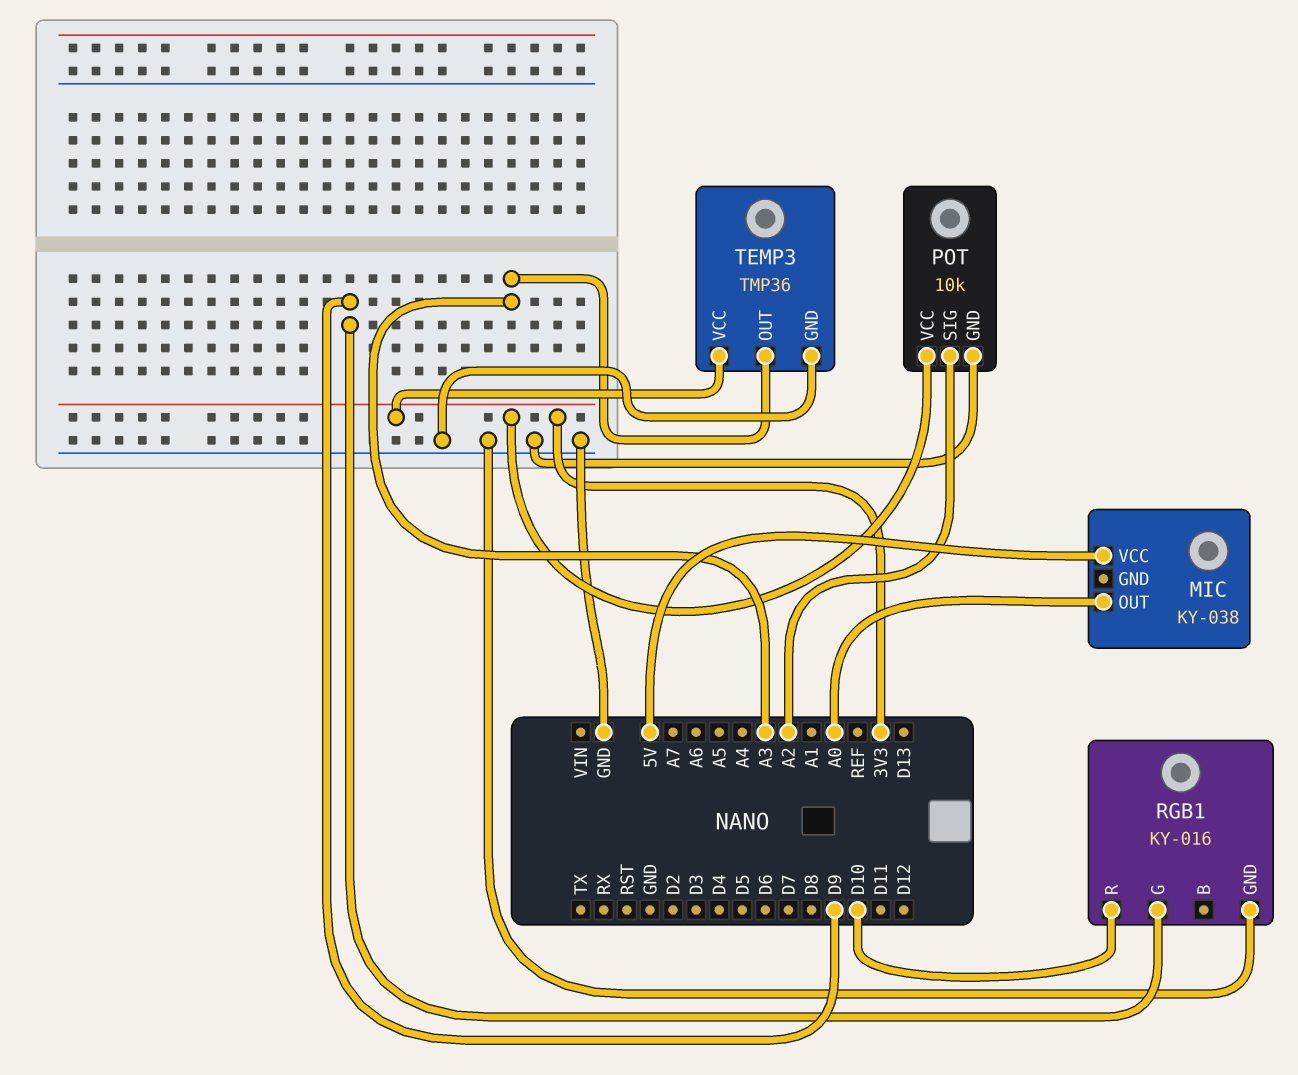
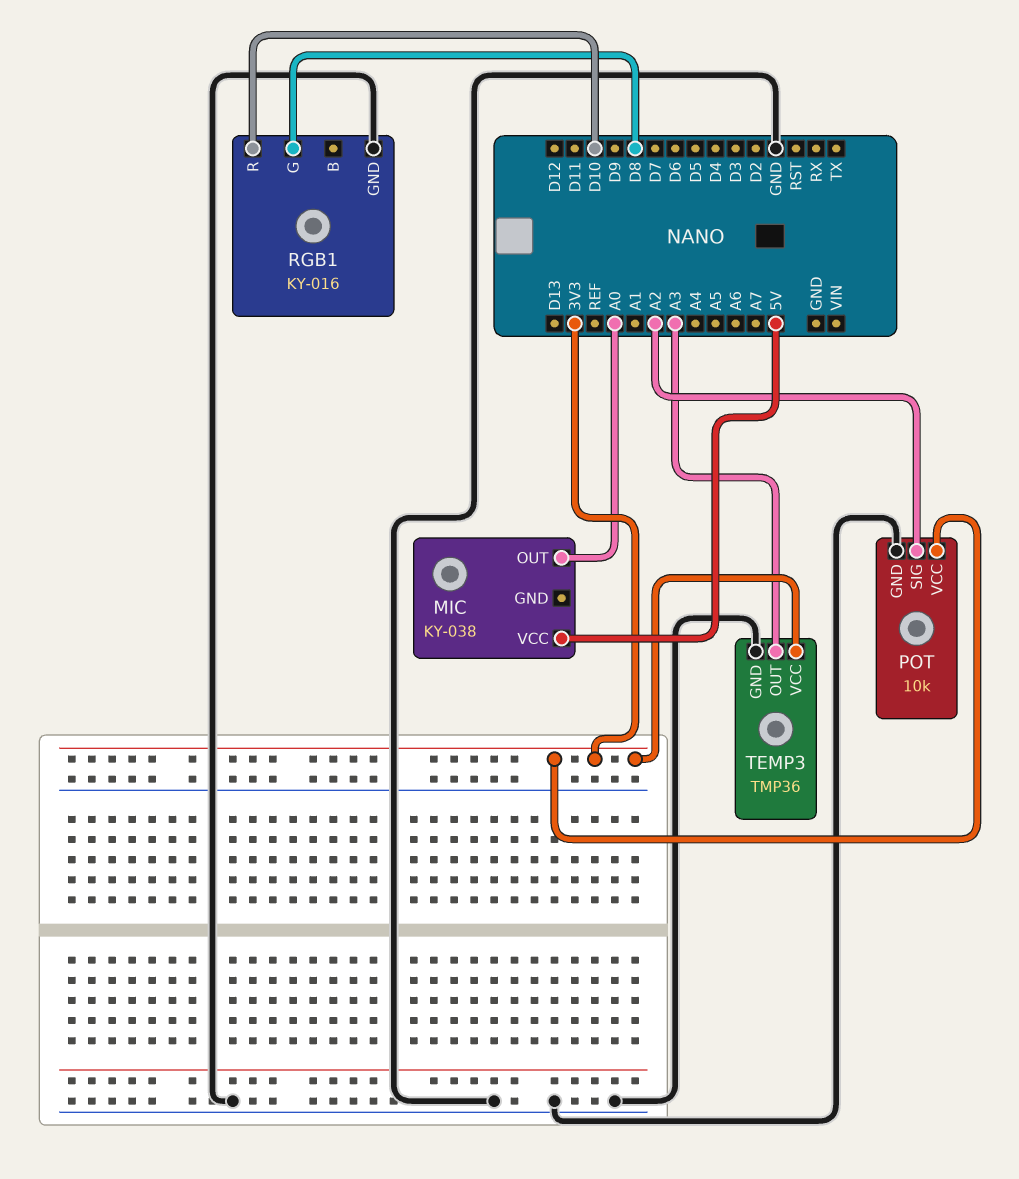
RGB1 pin G: D9 -> D8

